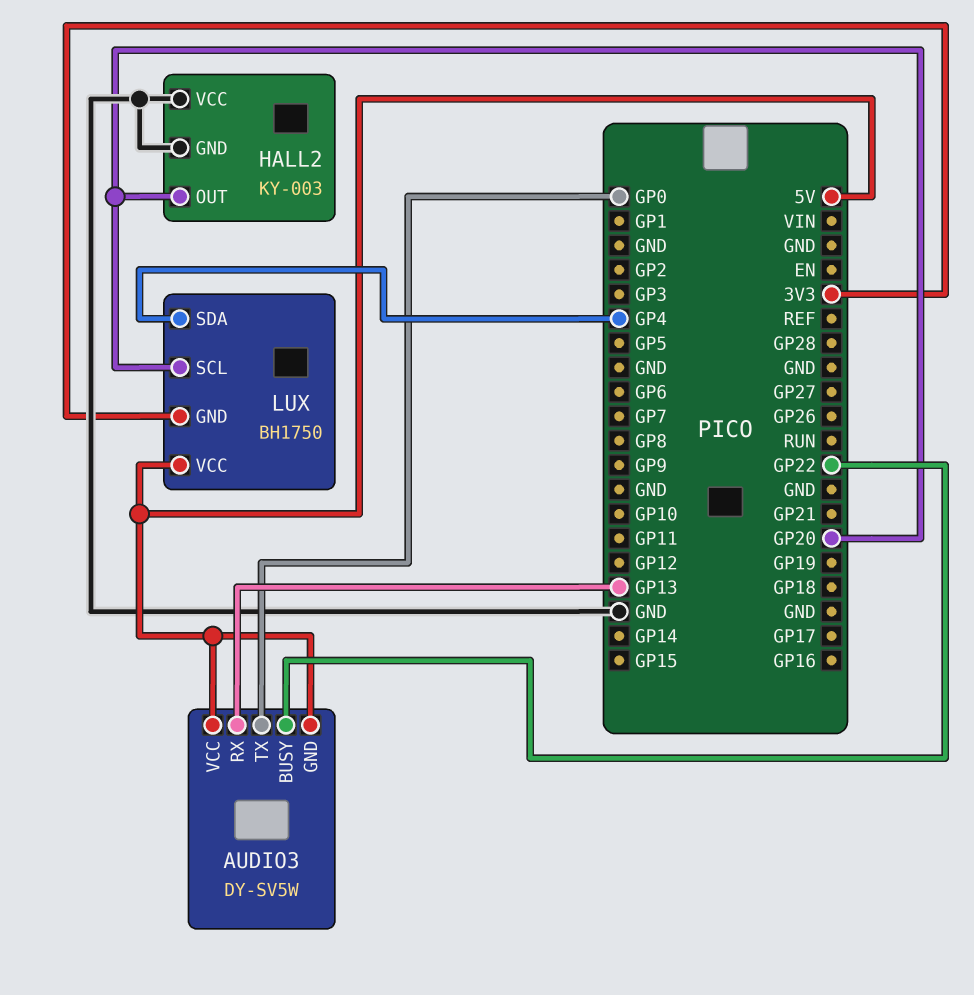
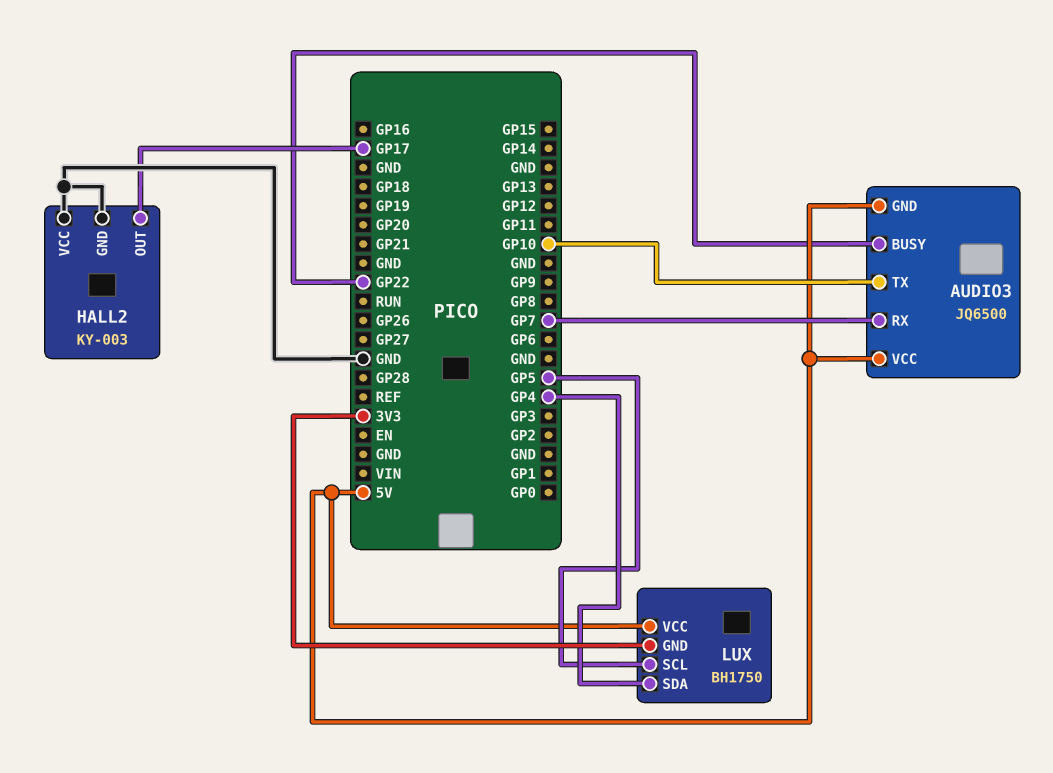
AUDIO3: DY-SV5W -> JQ6500
AUDIO3 pin RX: GP13 -> GP7
AUDIO3 pin TX: GP0 -> GP10
HALL2 pin OUT: GP20 -> GP17
LUX pin SCL: GP20 -> GP5

